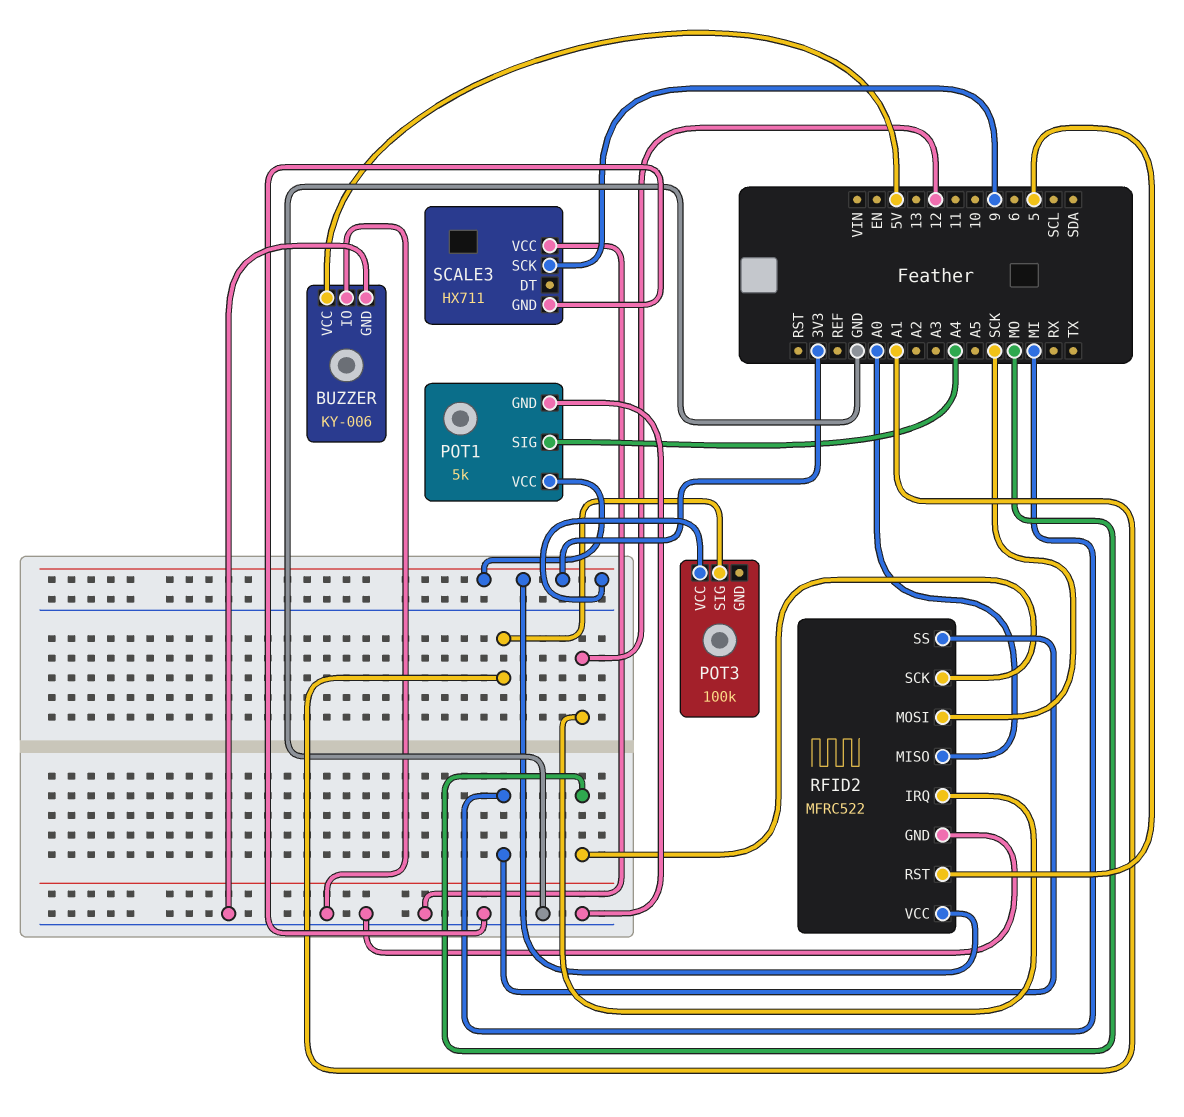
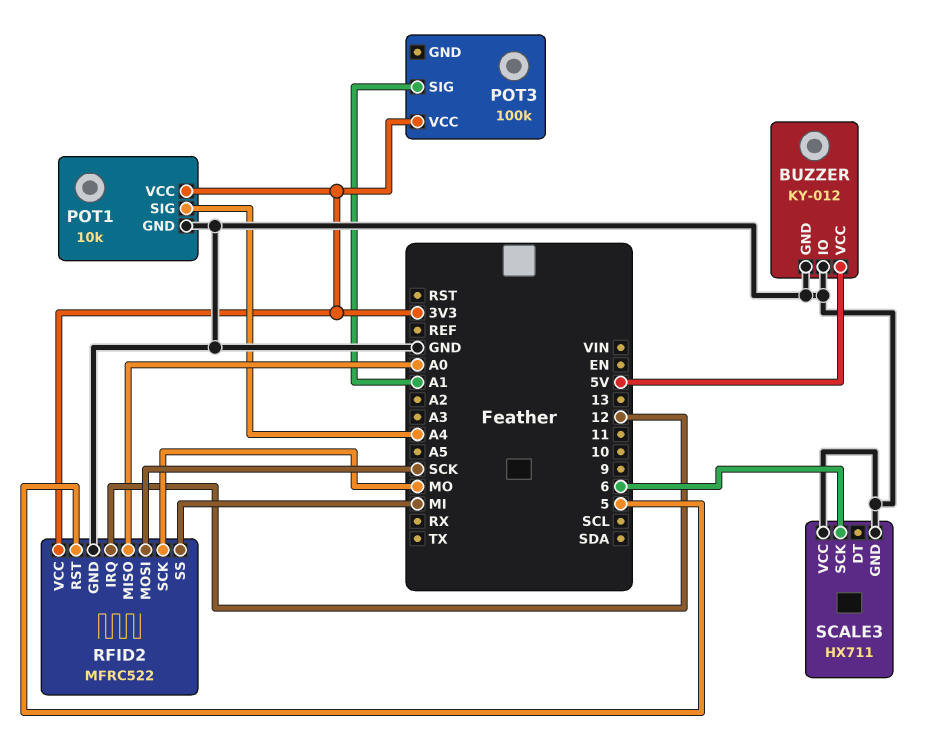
BUZZER: KY-006 -> KY-012
POT1: 5k -> 10k
SCALE3 pin SCK: 9 -> 6

